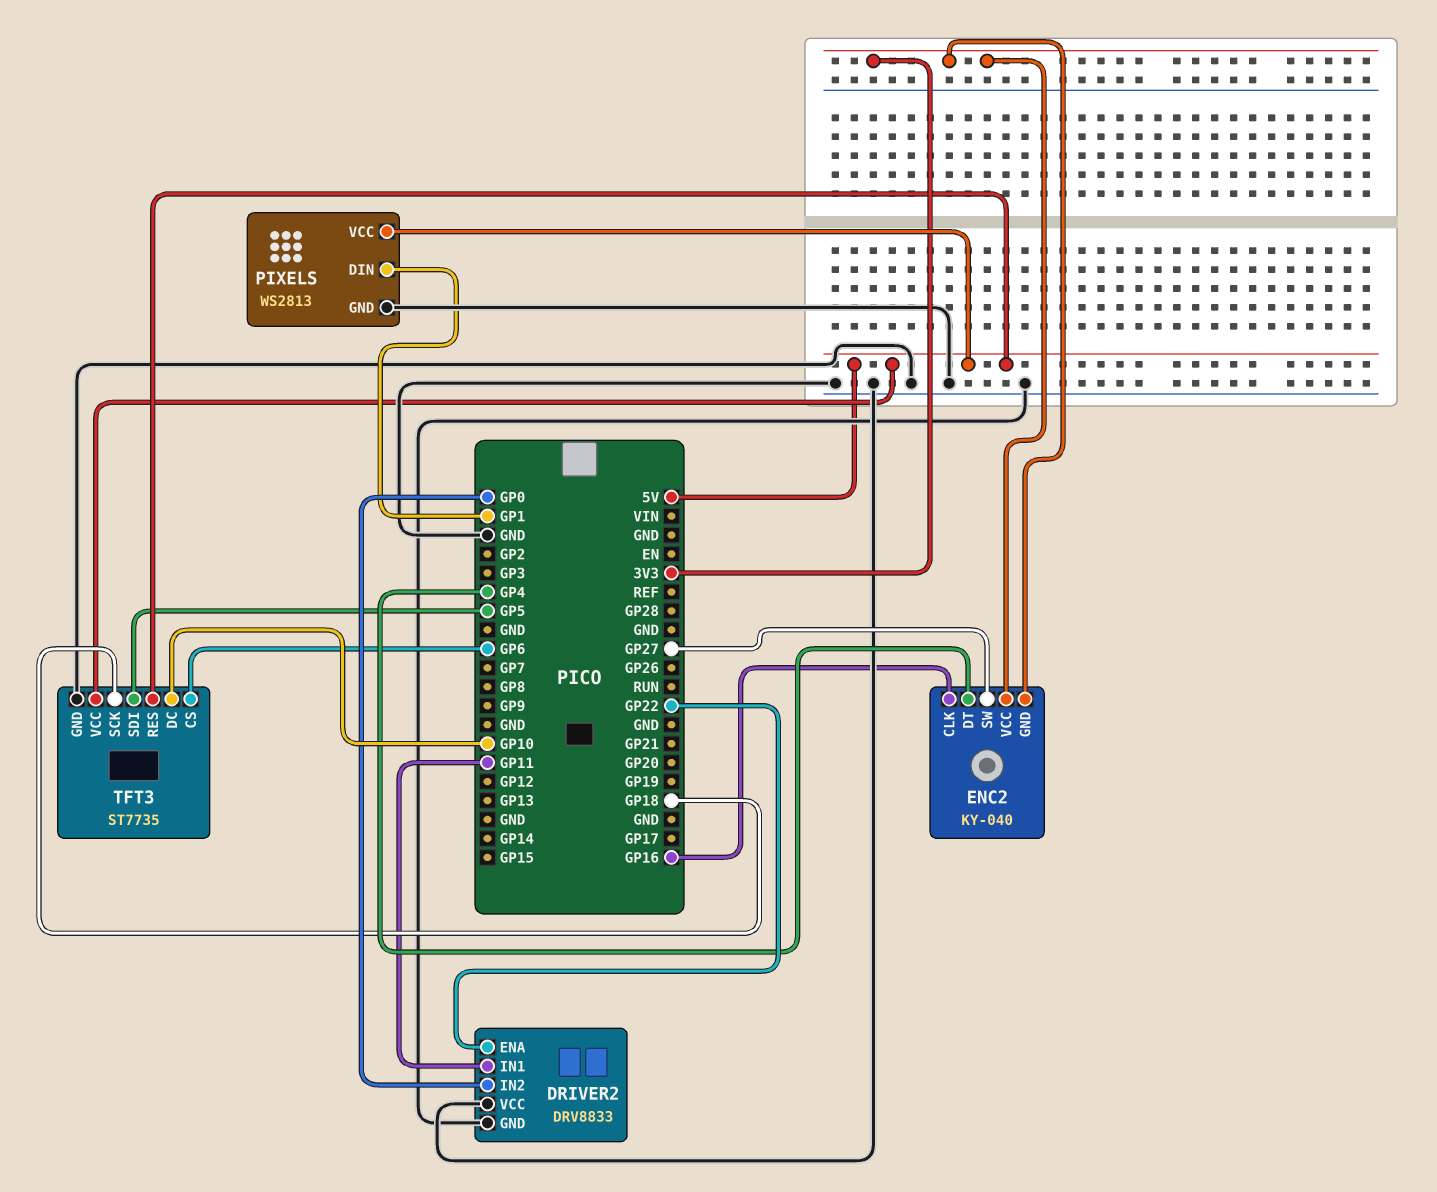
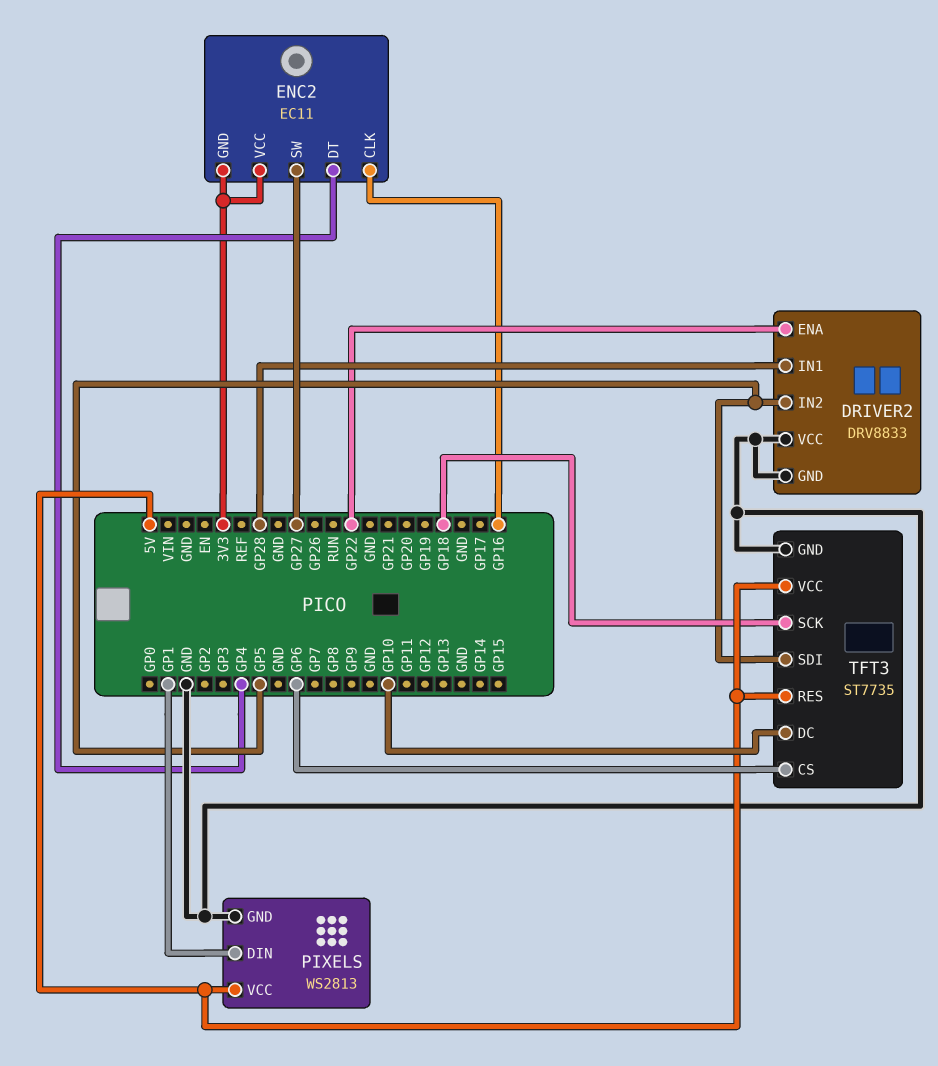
DRIVER2 pin IN1: GP11 -> GP28
DRIVER2 pin IN2: GP0 -> GP5
ENC2: KY-040 -> EC11

